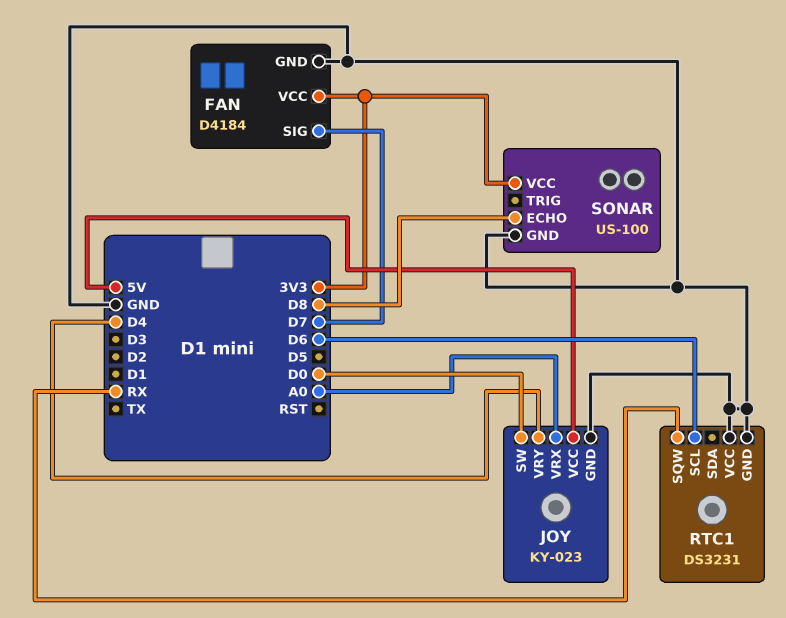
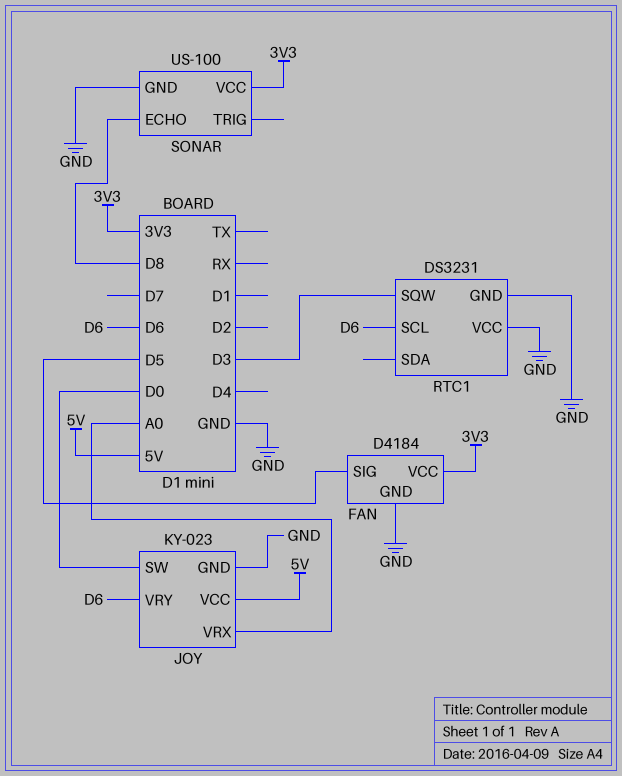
FAN pin SIG: D7 -> D5
JOY pin VRY: D4 -> D6
RTC1 pin SQW: RX -> D3

